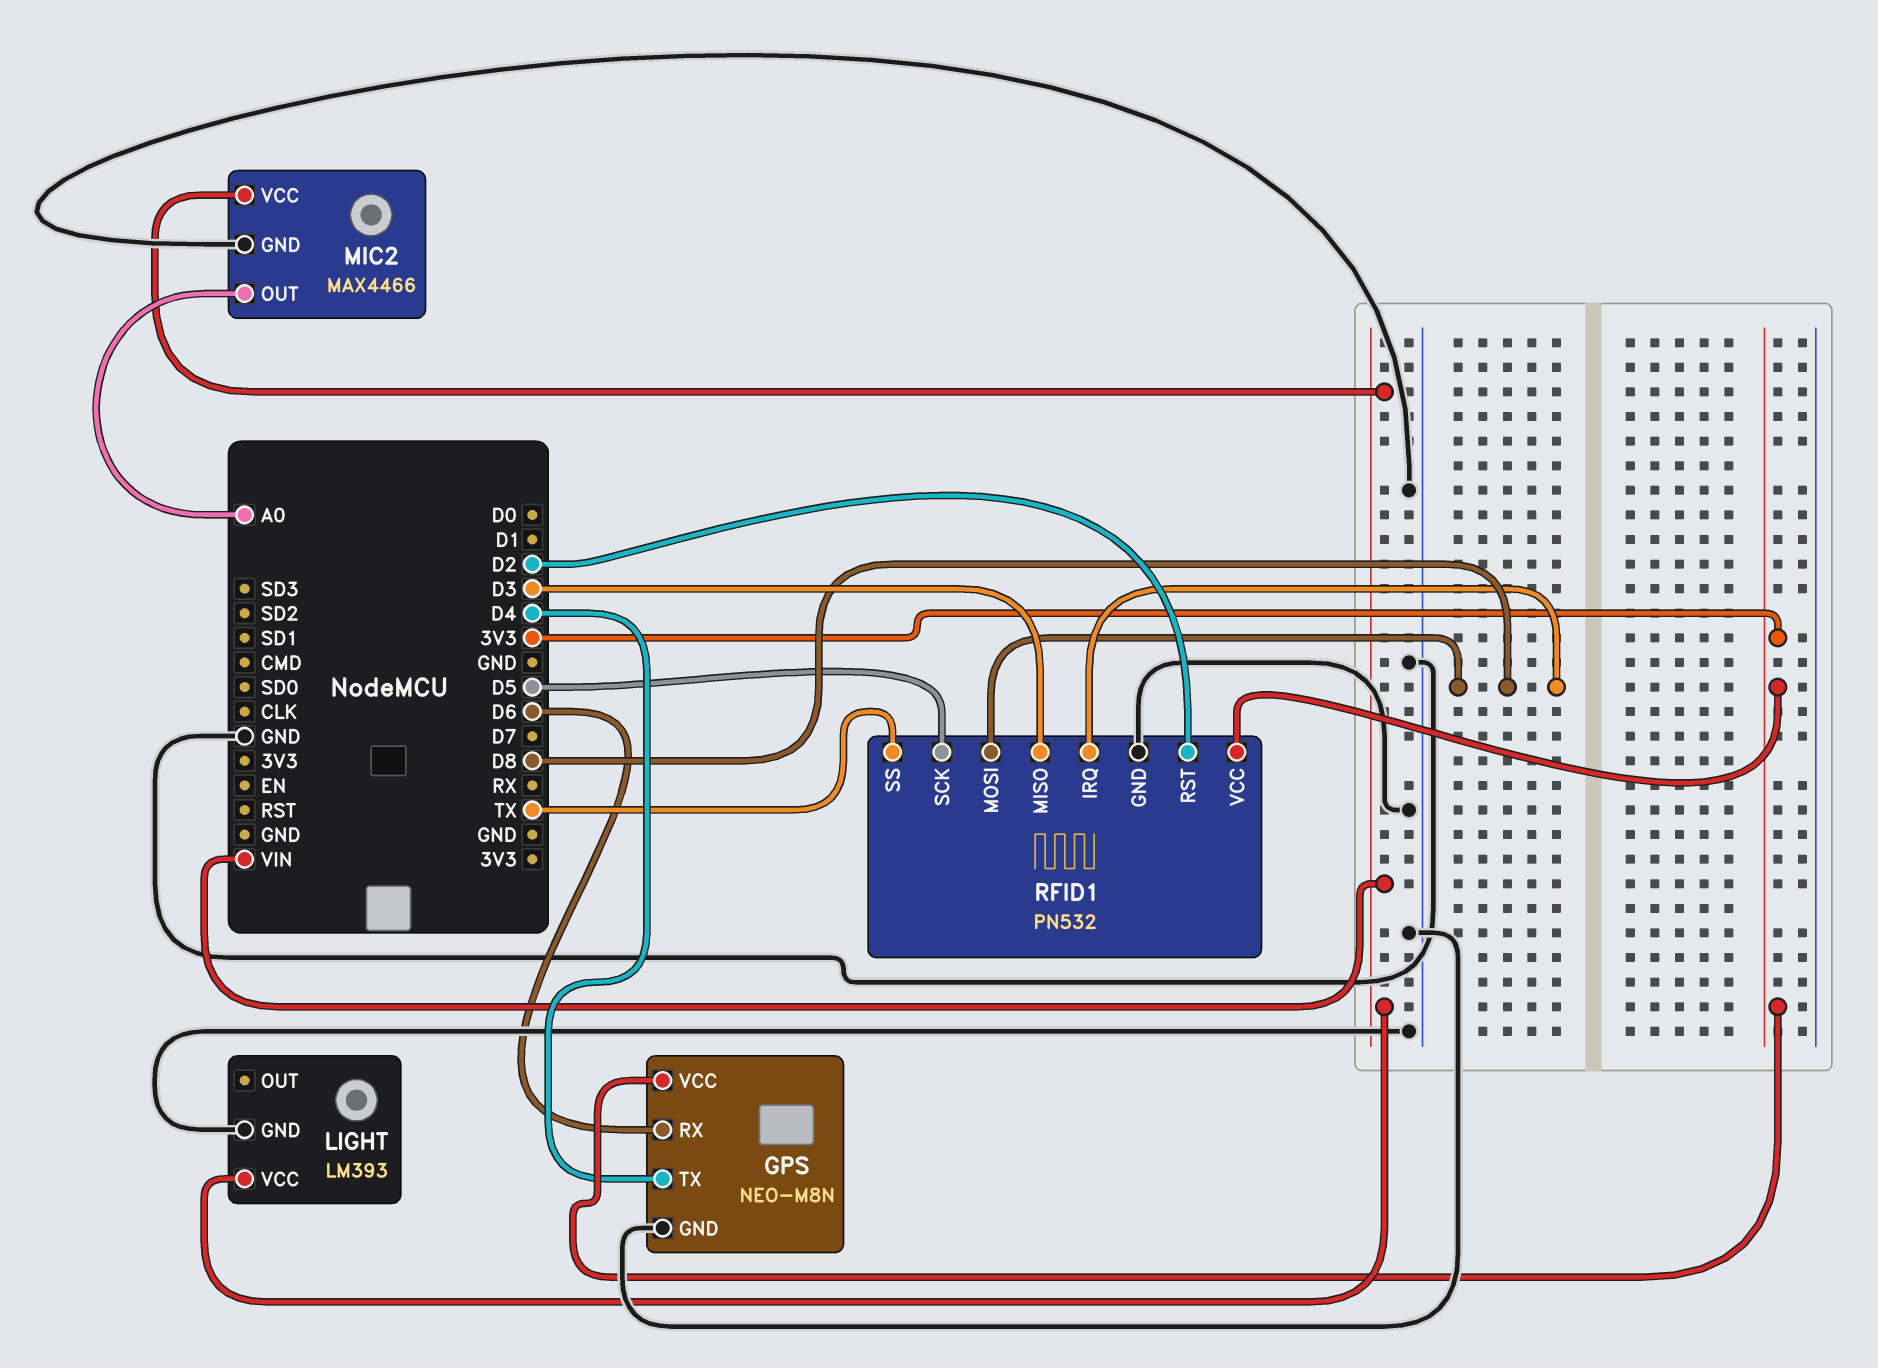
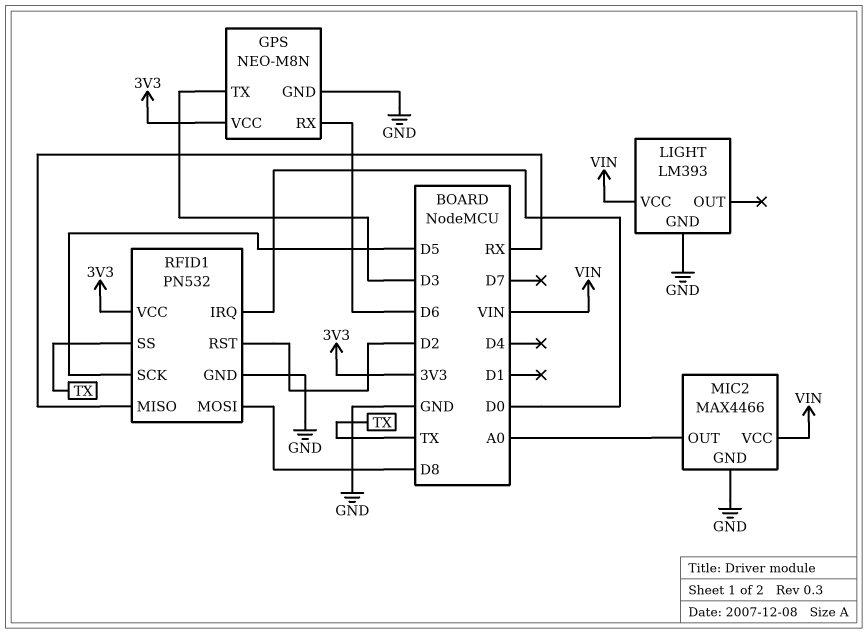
GPS pin TX: D4 -> D3
RFID1 pin IRQ: D8 -> D0
RFID1 pin MISO: D3 -> RX

